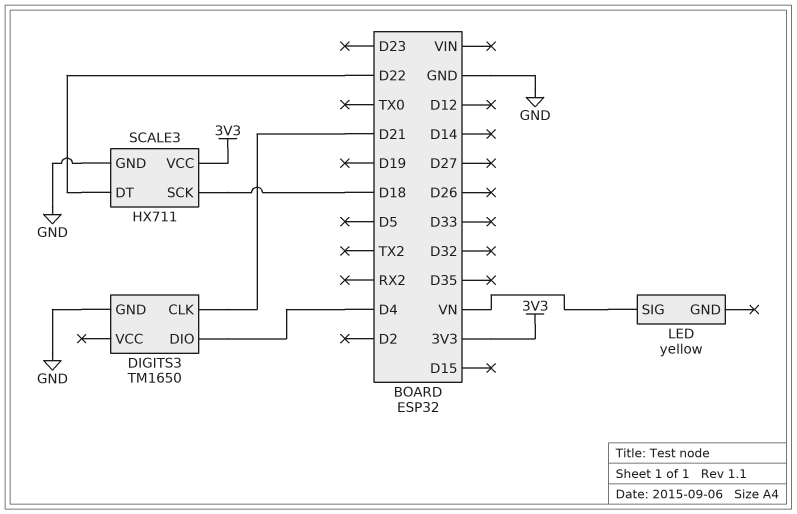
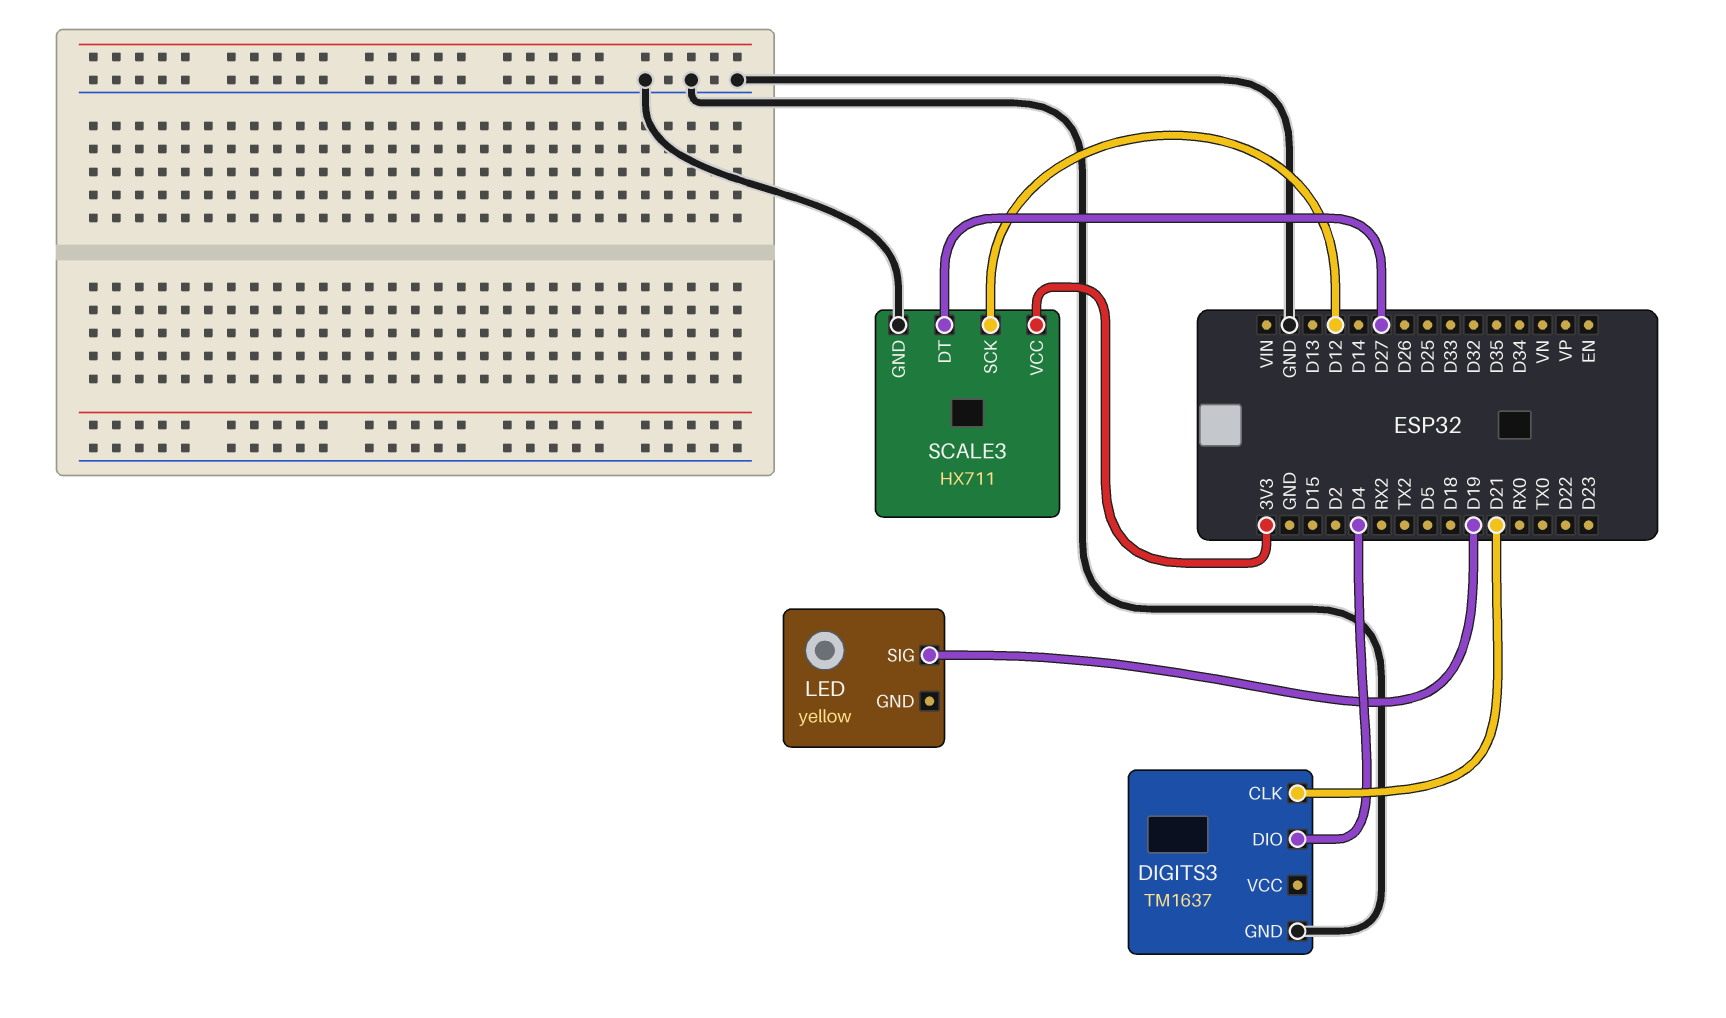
DIGITS3: TM1650 -> TM1637
LED pin SIG: VN -> D19
SCALE3 pin DT: D22 -> D27
SCALE3 pin SCK: D18 -> D12

